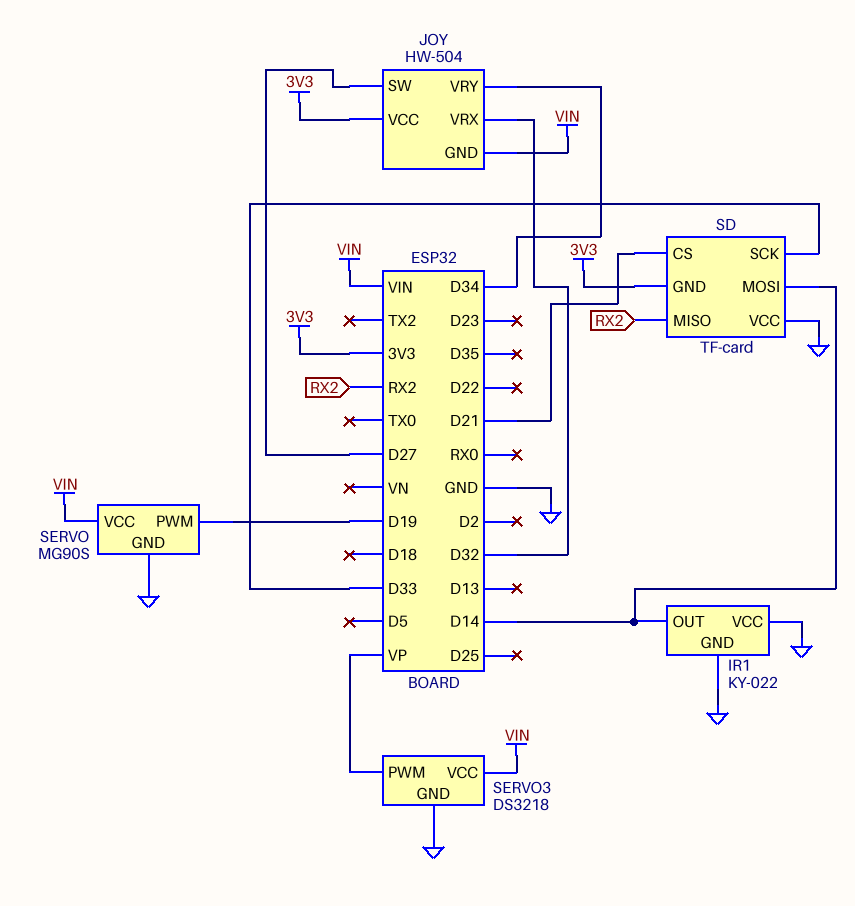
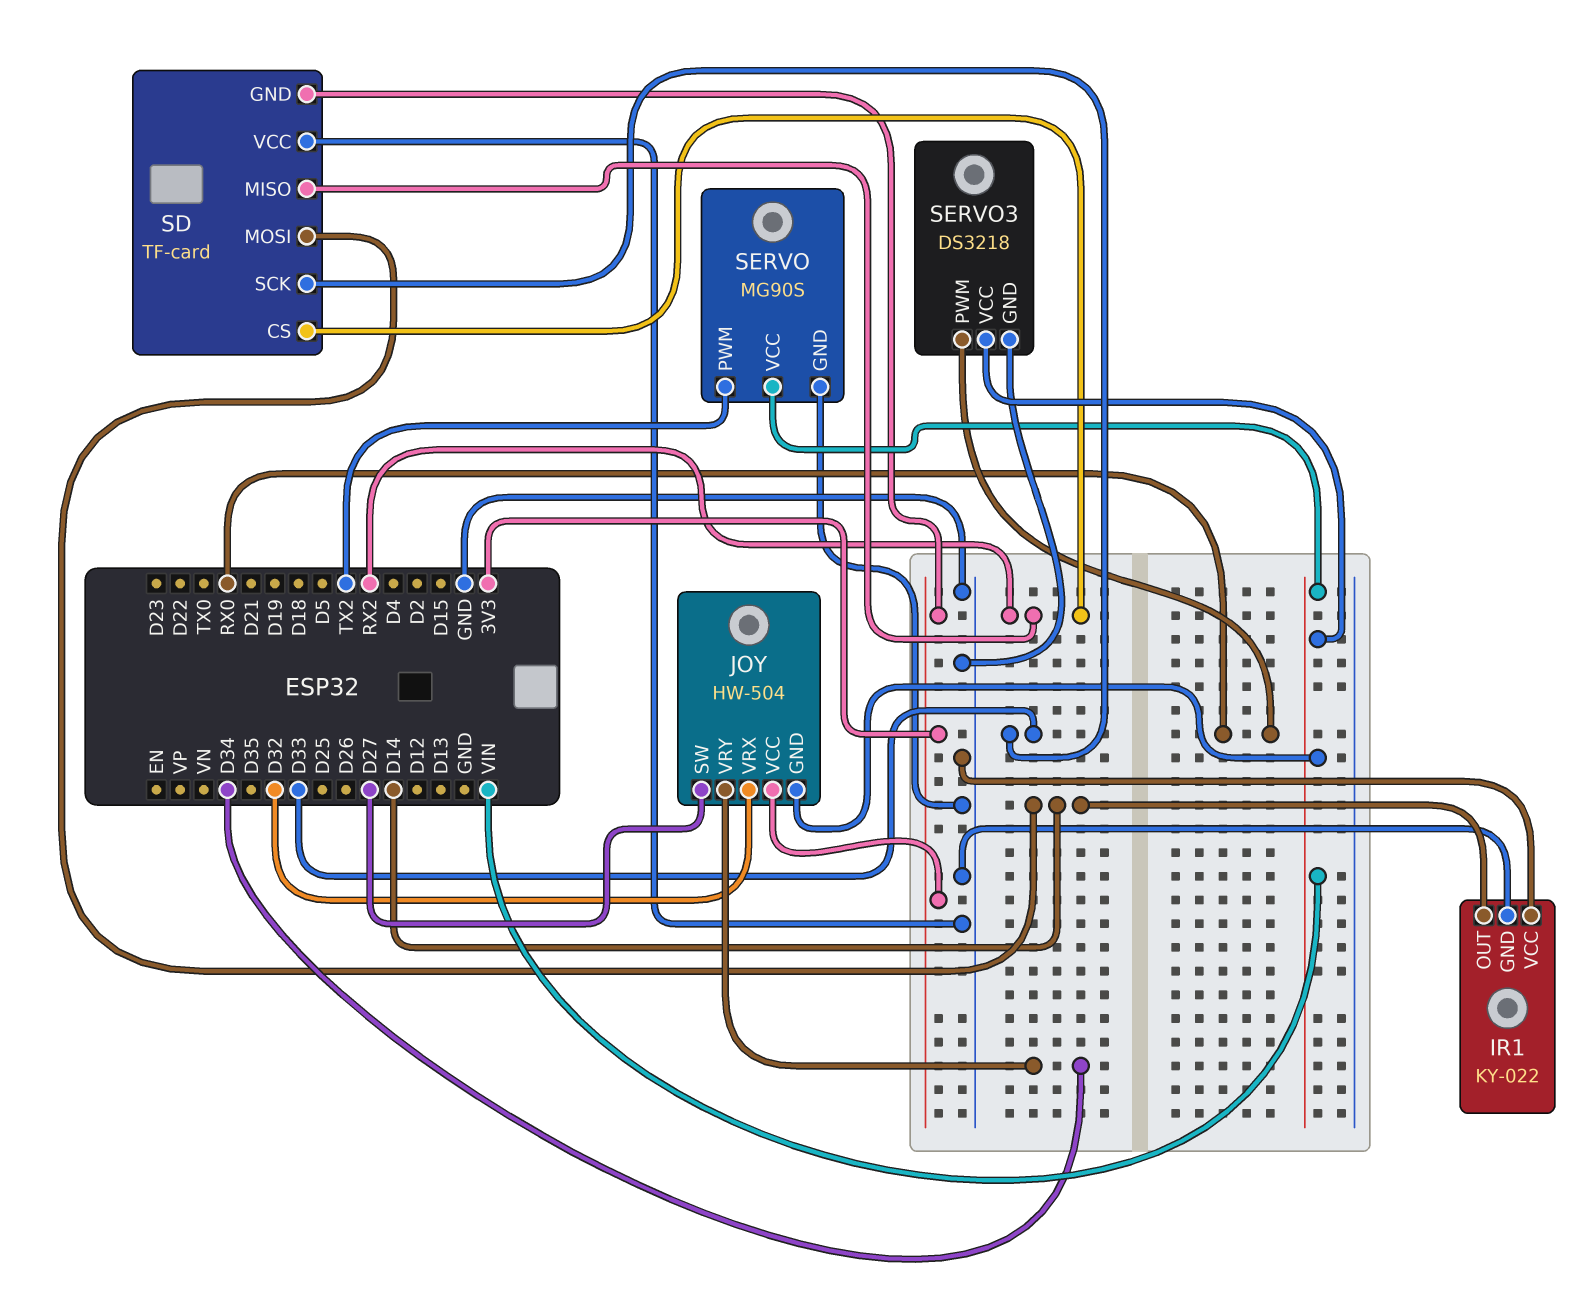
SD pin CS: D21 -> RX2
SERVO pin PWM: D19 -> TX2
SERVO3 pin PWM: VP -> RX0

